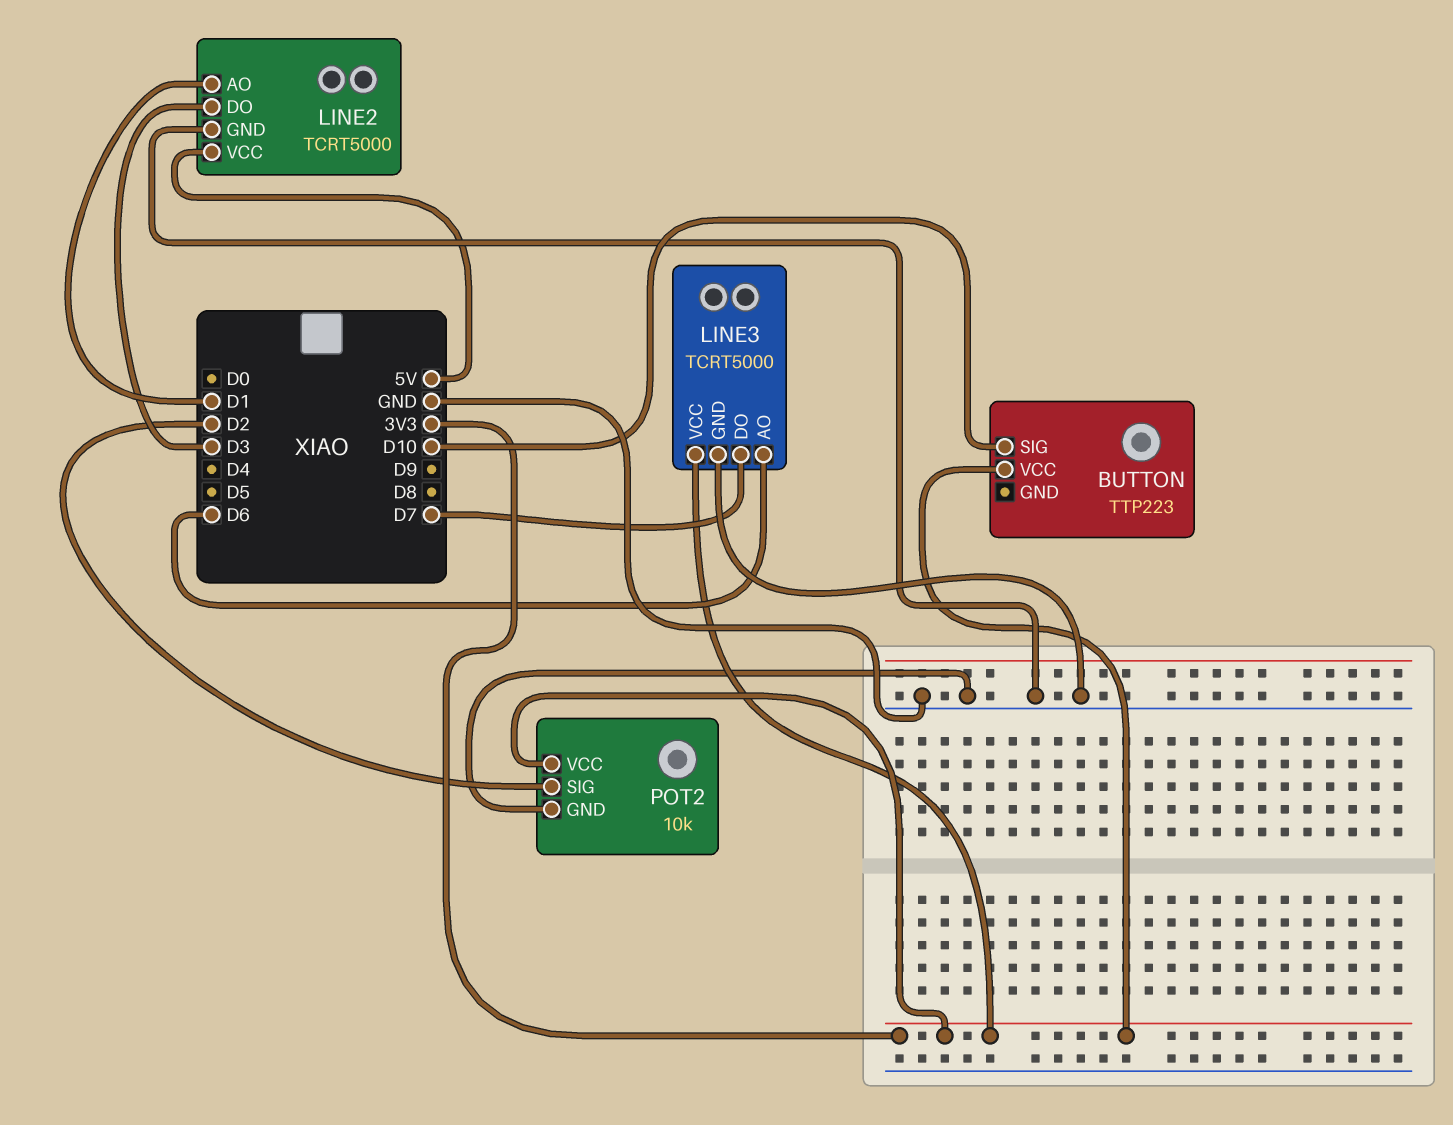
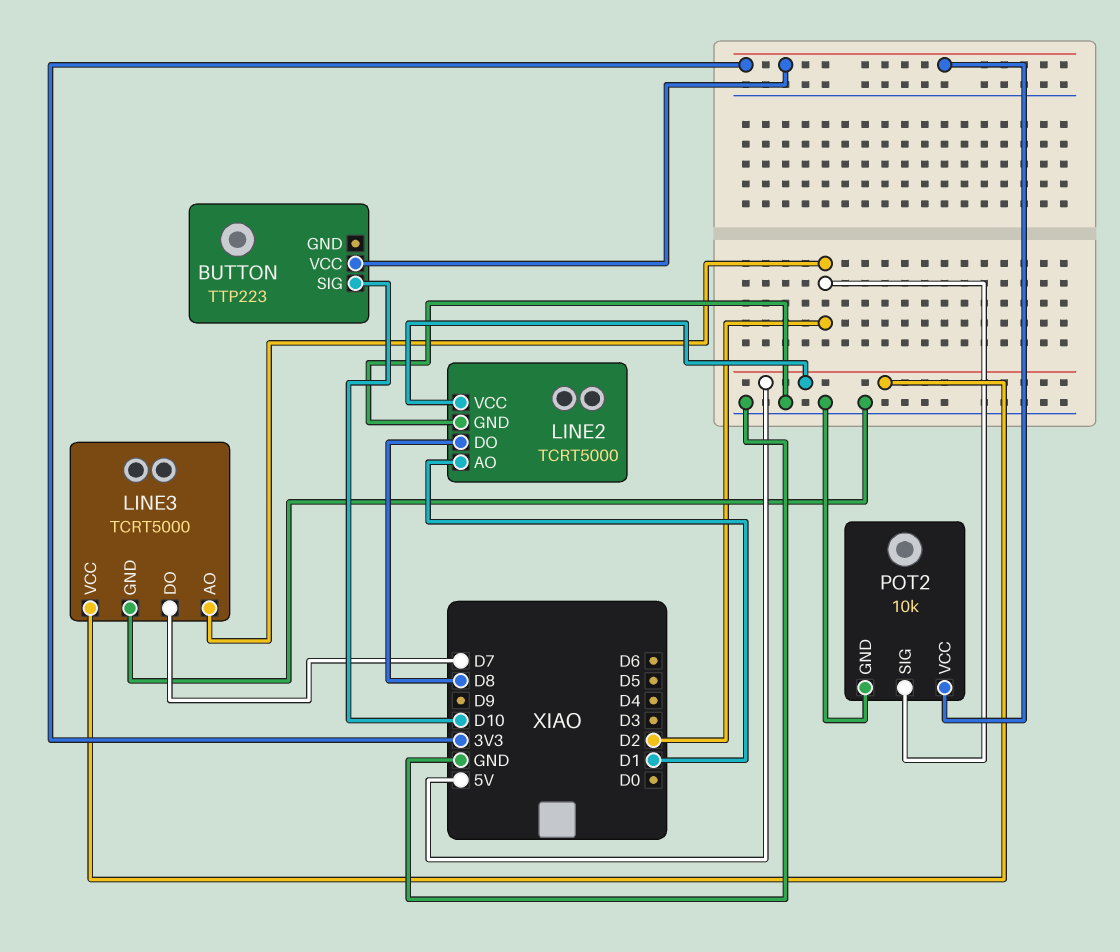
LINE2 pin DO: D3 -> D8
LINE3 pin AO: D6 -> D2
LINE3 pin VCC: 3V3 -> 5V

